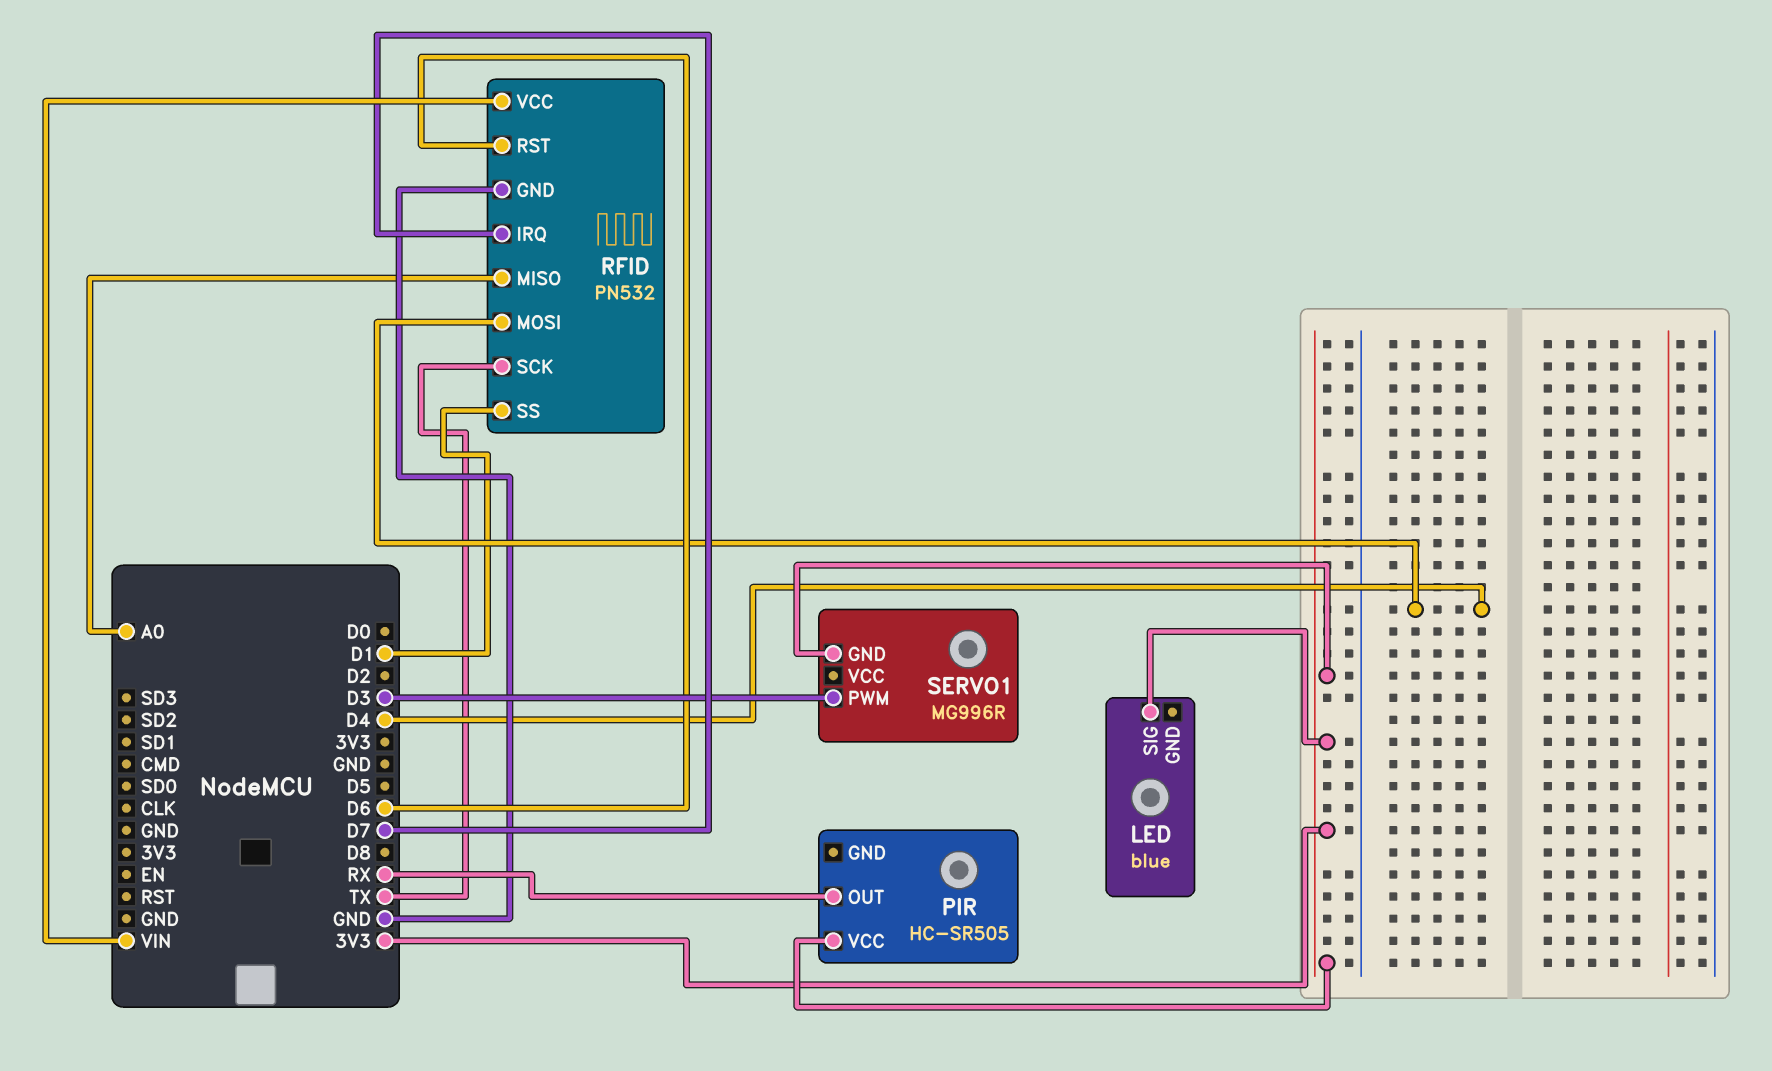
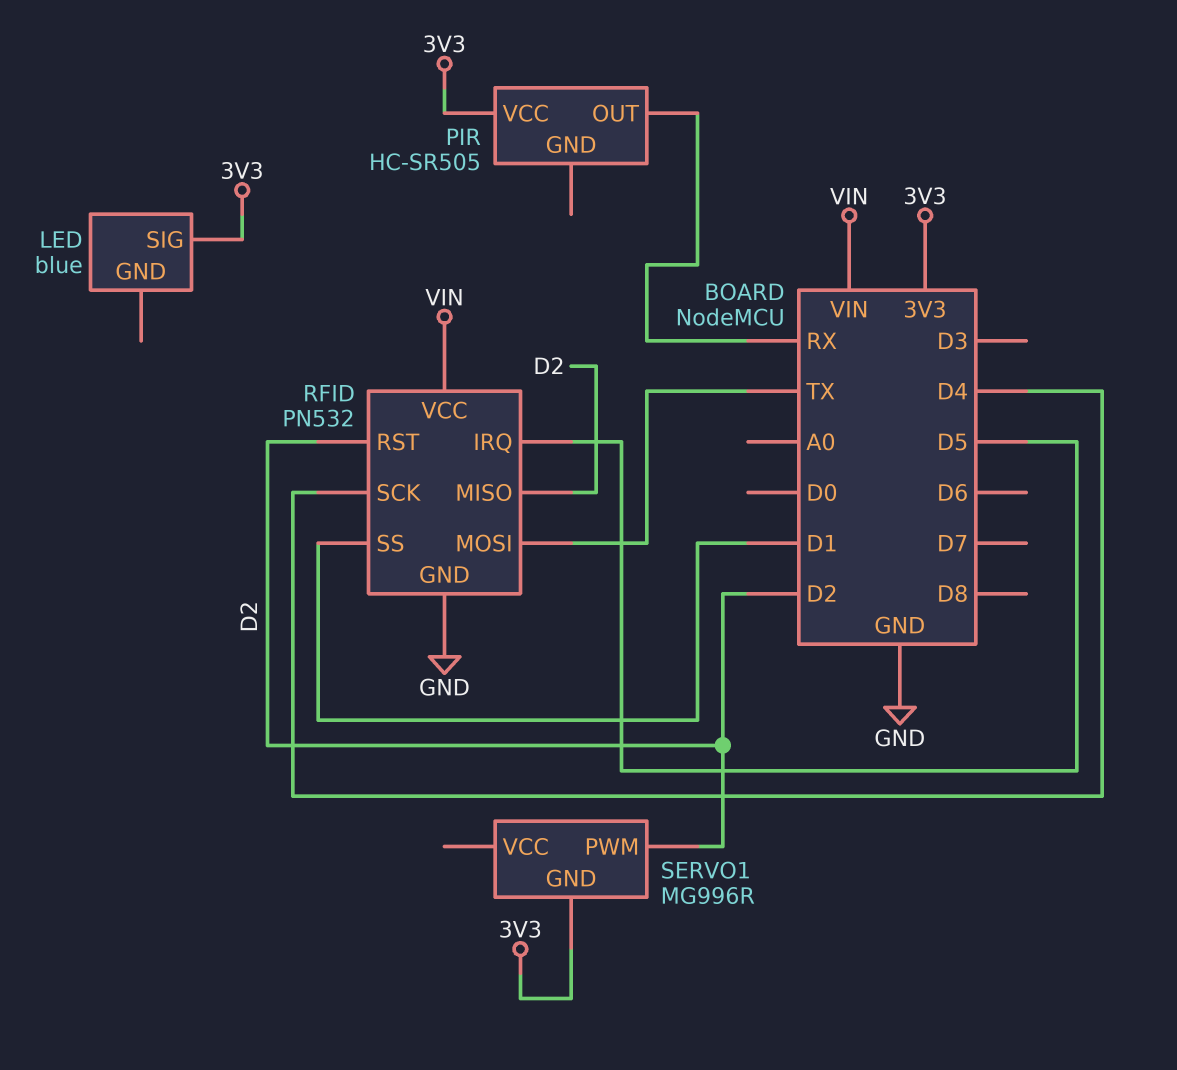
RFID pin IRQ: D7 -> D5
RFID pin MISO: A0 -> D2
RFID pin MOSI: D4 -> TX
RFID pin RST: D6 -> D2
RFID pin SCK: TX -> D4
SERVO1 pin PWM: D3 -> D2

